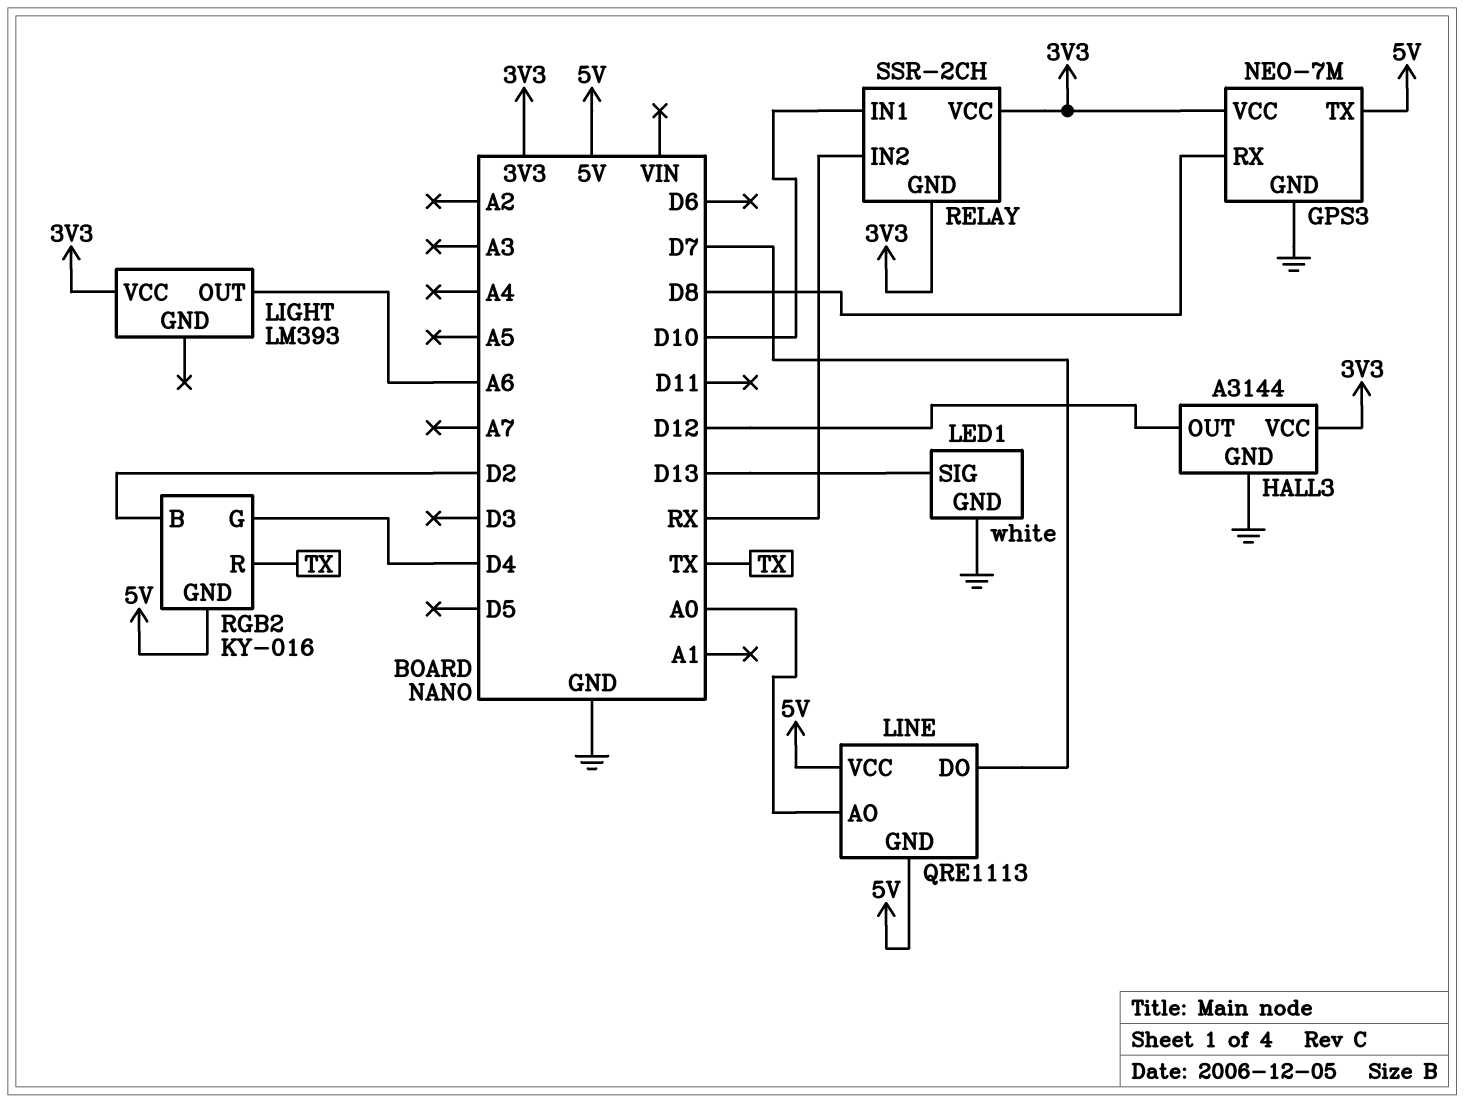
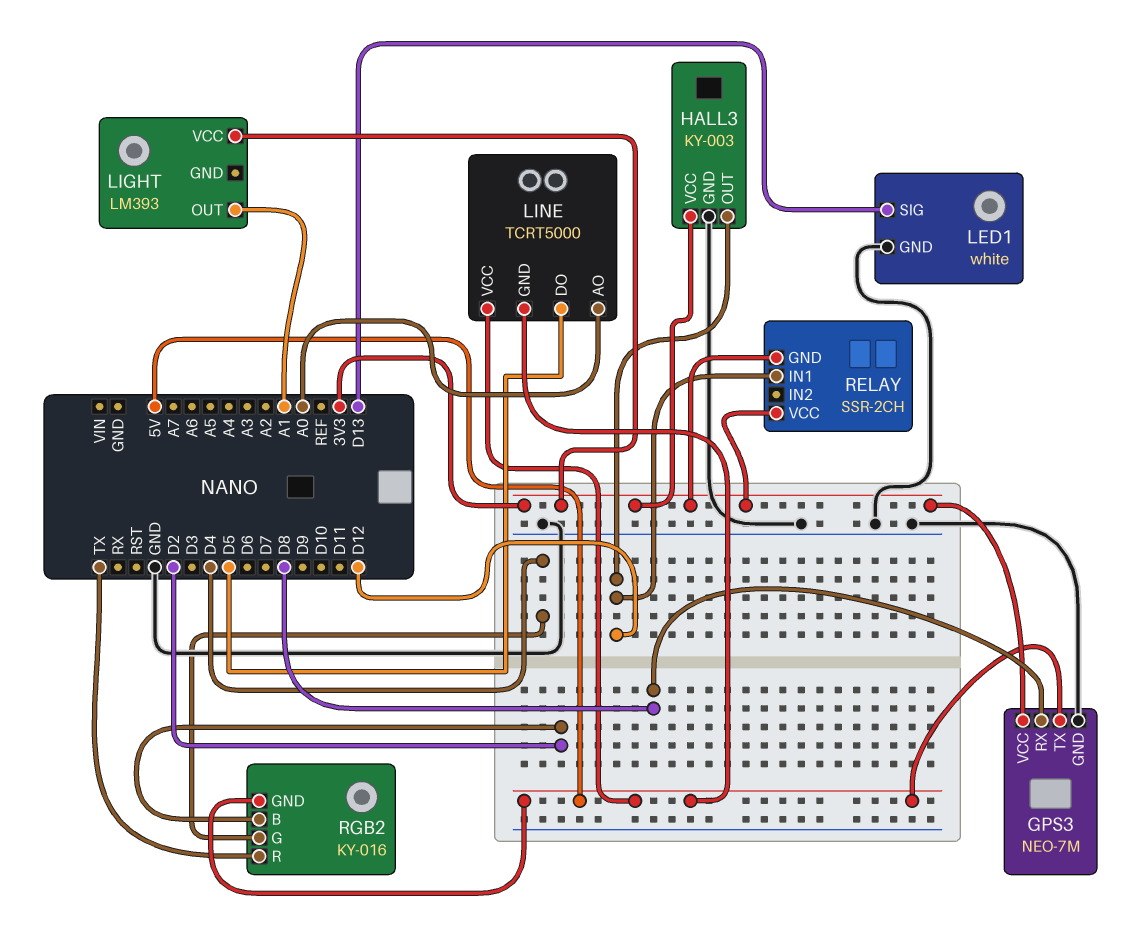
HALL3: A3144 -> KY-003
LIGHT pin OUT: A6 -> A1
LINE: QRE1113 -> TCRT5000
LINE pin DO: D7 -> D5
RELAY pin IN1: D10 -> D12
RELAY pin IN2: RX -> none

